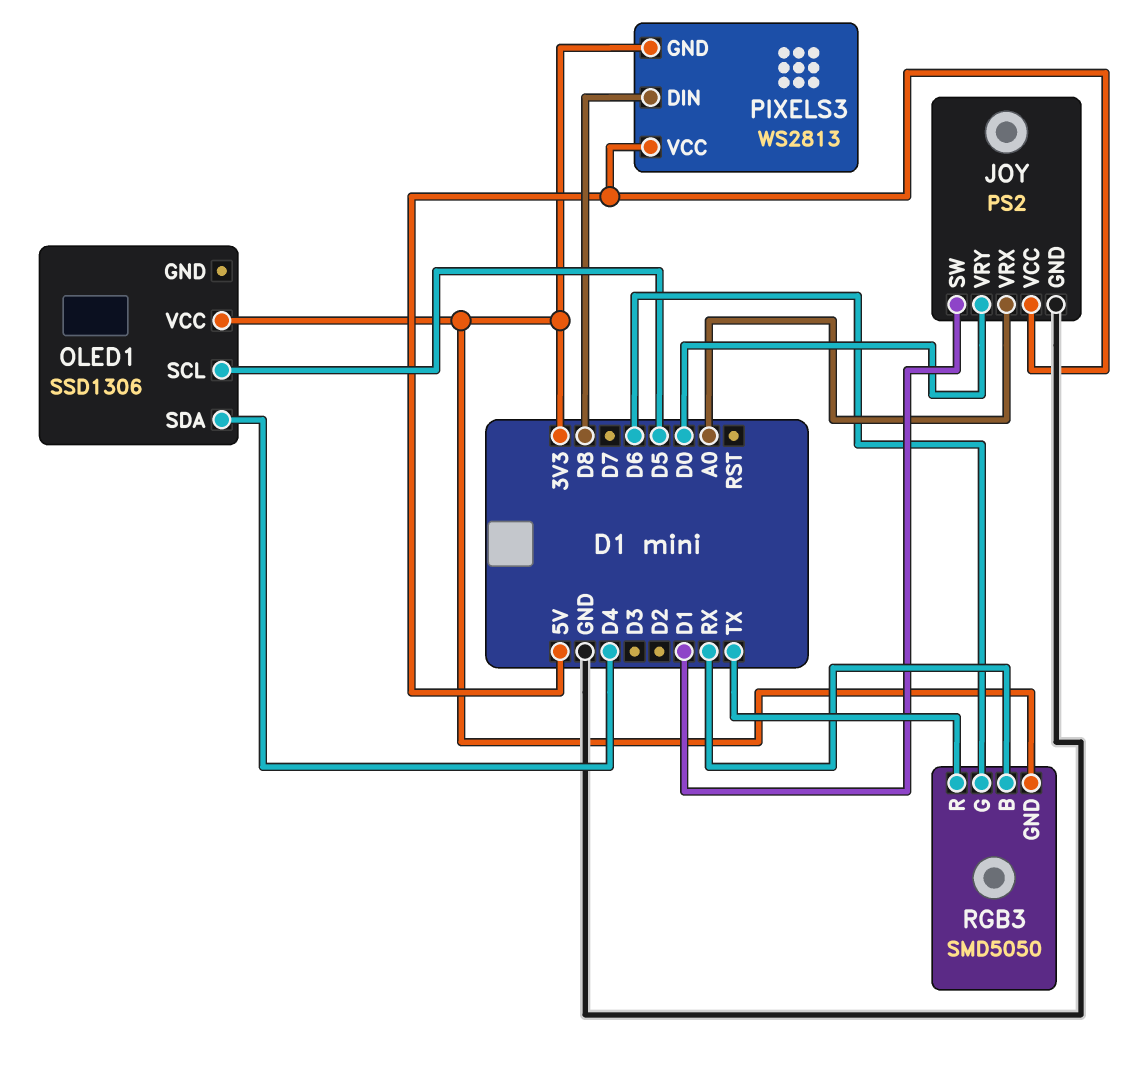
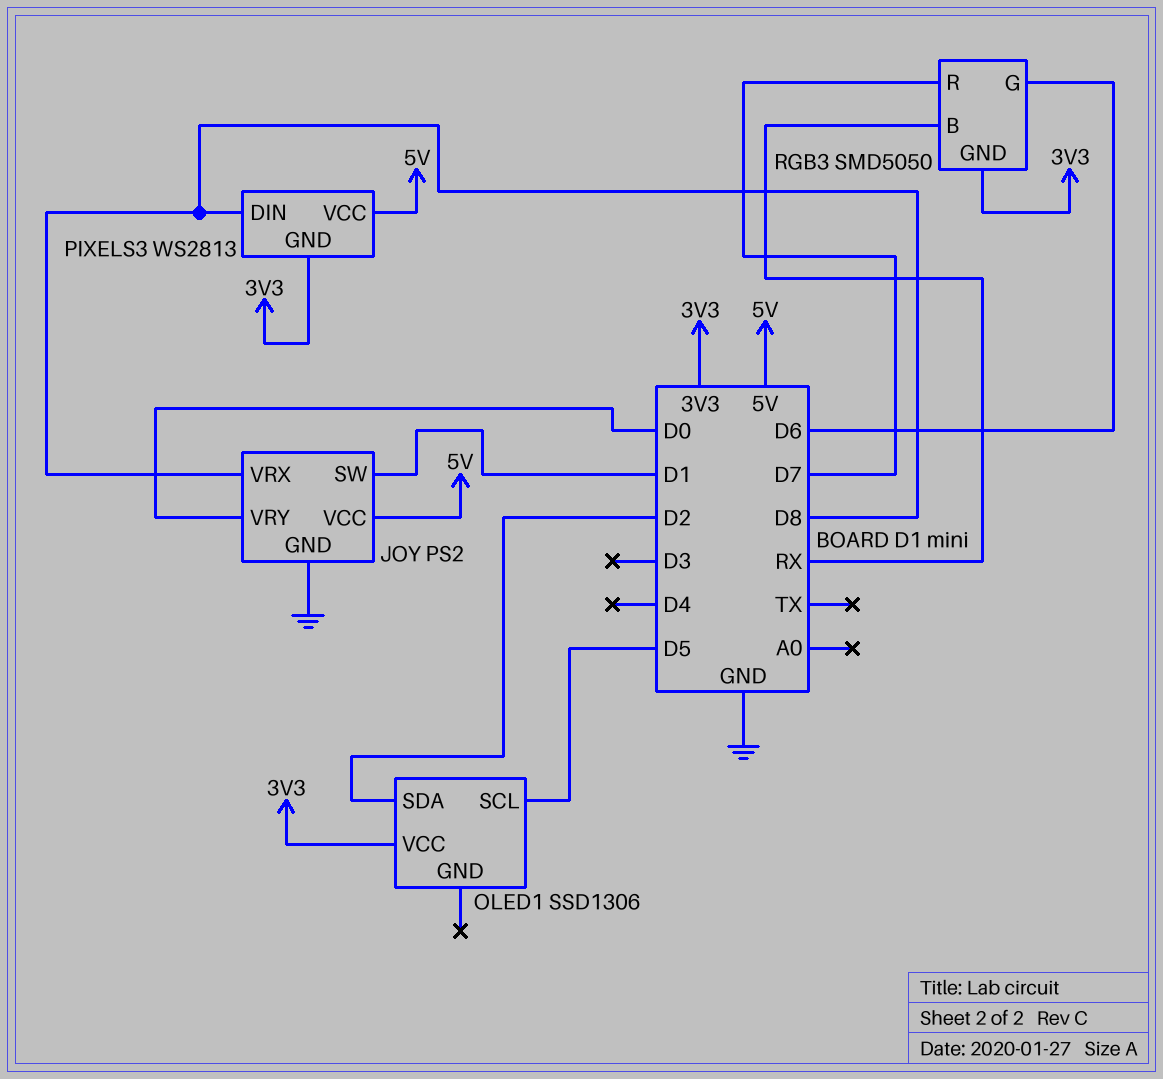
JOY pin VRX: A0 -> D8
OLED1 pin SDA: D4 -> D2
RGB3 pin R: TX -> D7

